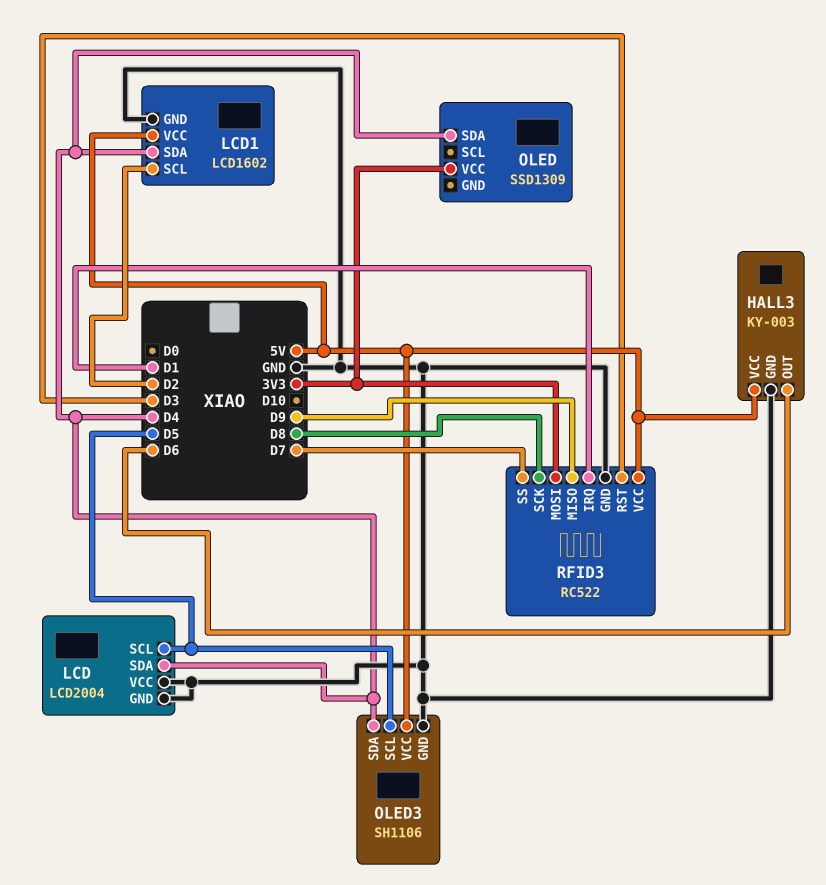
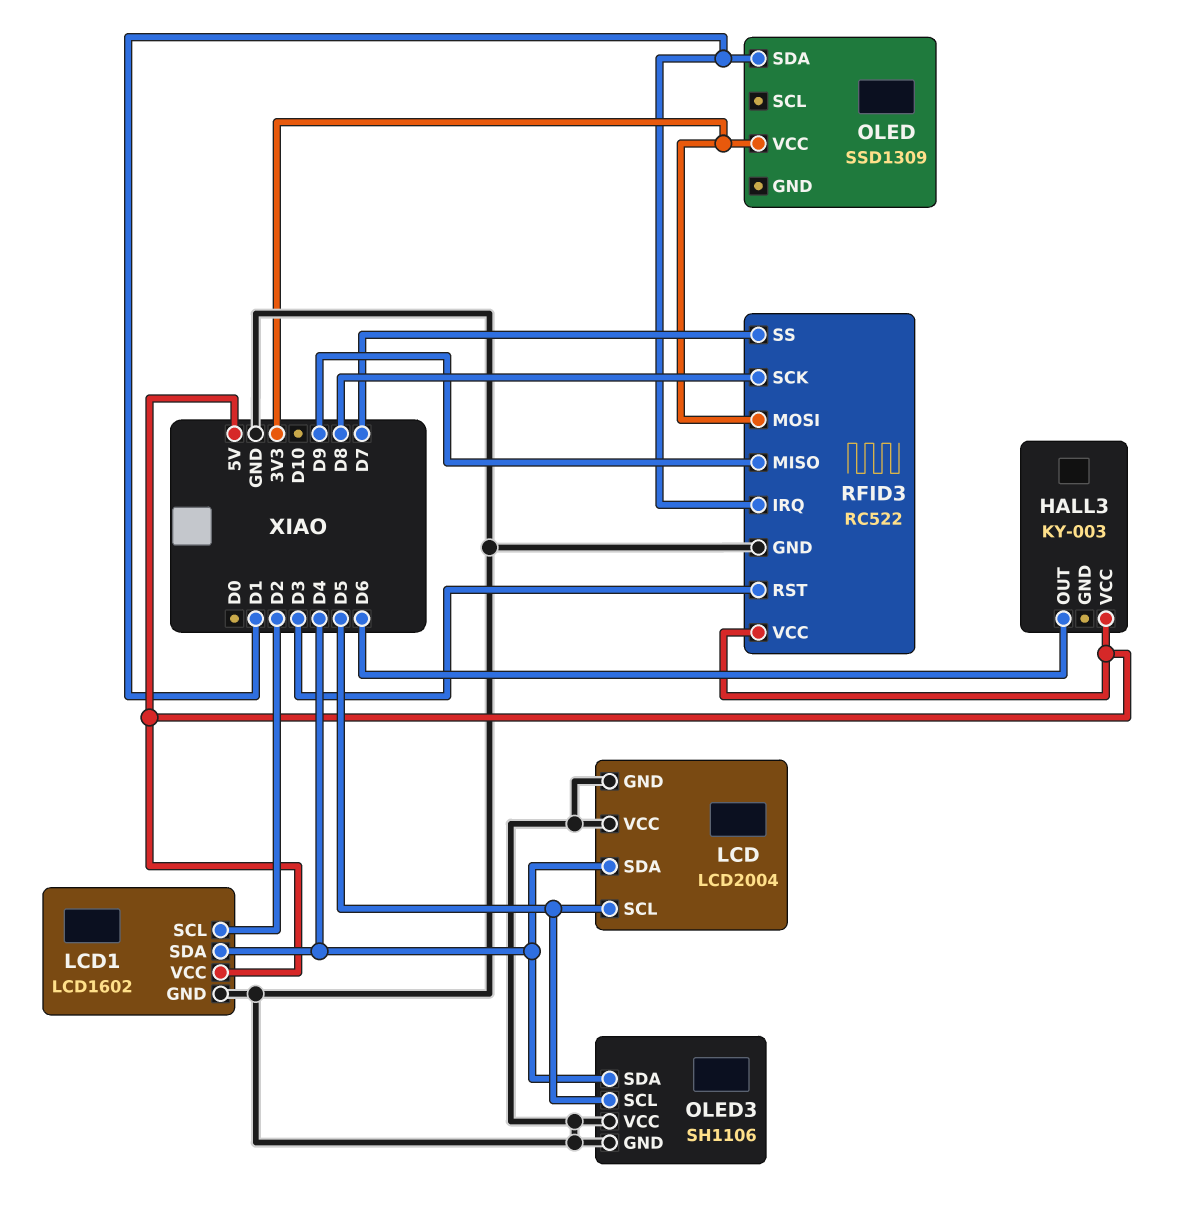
HALL3 pin GND: GND -> none
OLED pin SDA: D4 -> D1
OLED3 pin VCC: 5V -> GND

